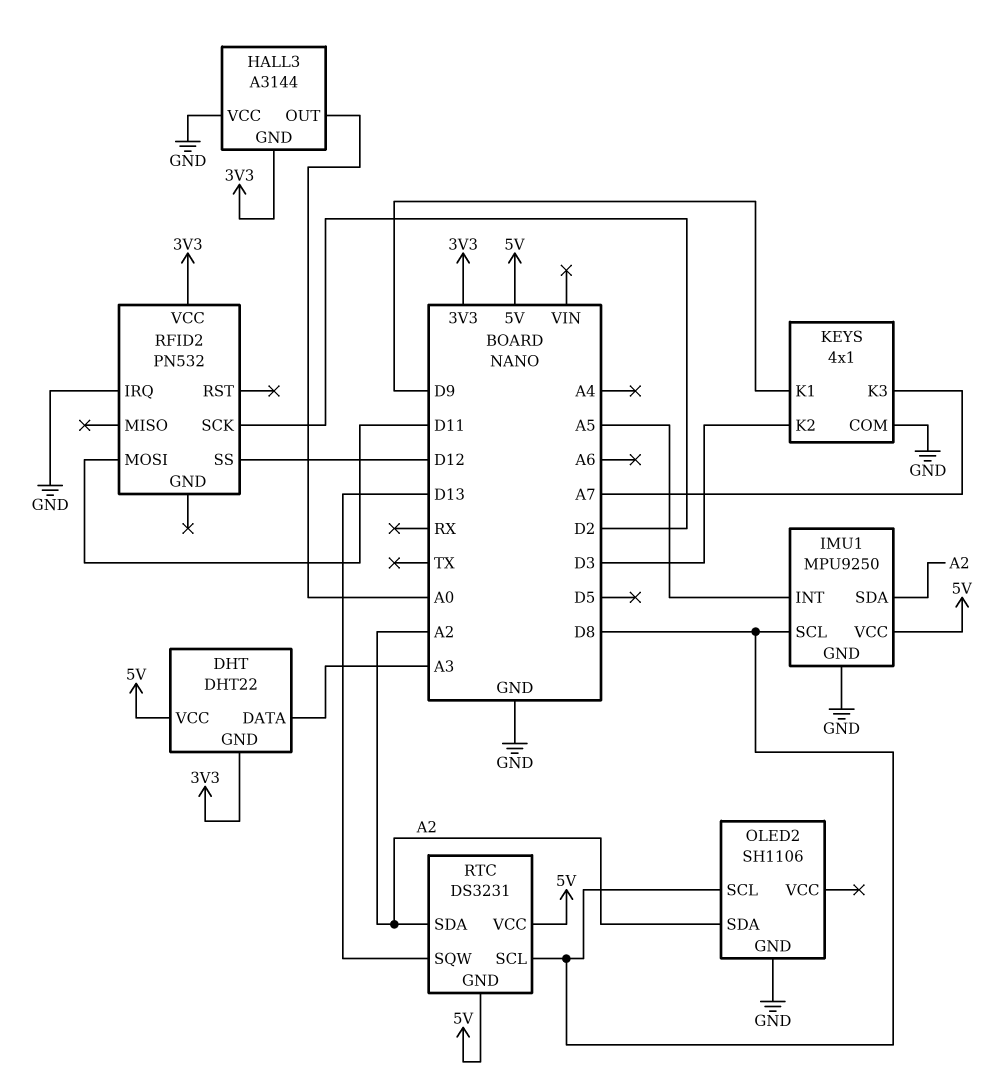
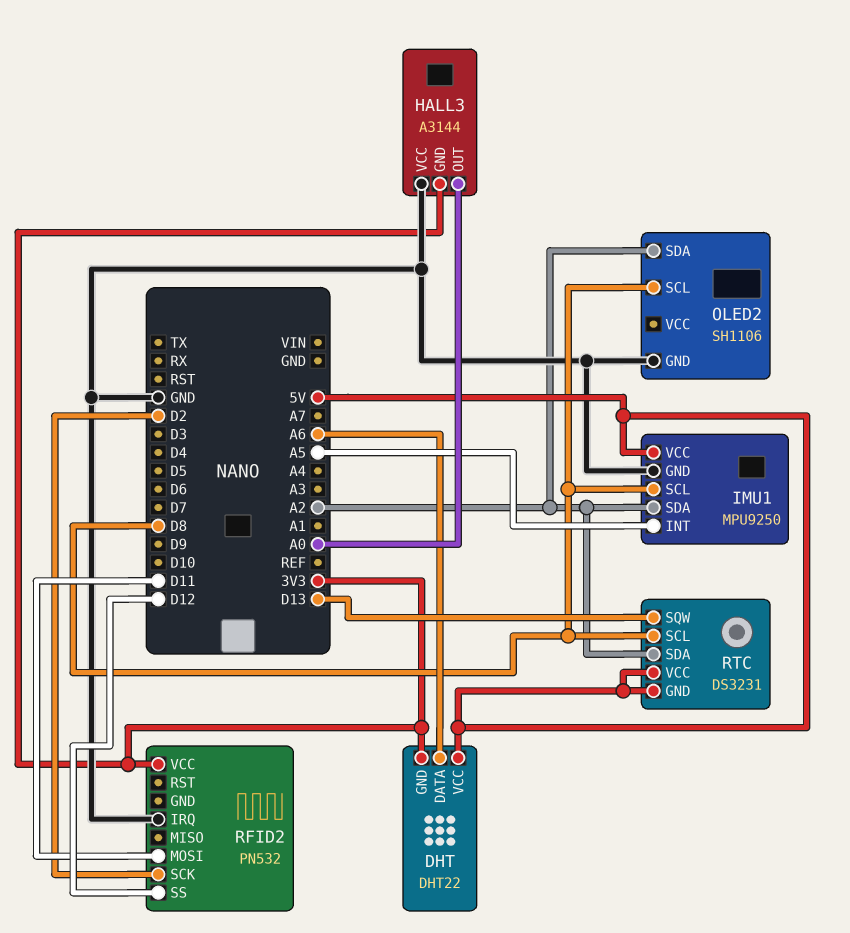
DHT pin DATA: A3 -> A6
KEYS: 4x1 -> none
KEYS pin COM: GND -> none
KEYS pin K1: D9 -> none
KEYS pin K2: D3 -> none
KEYS pin K3: A7 -> none

